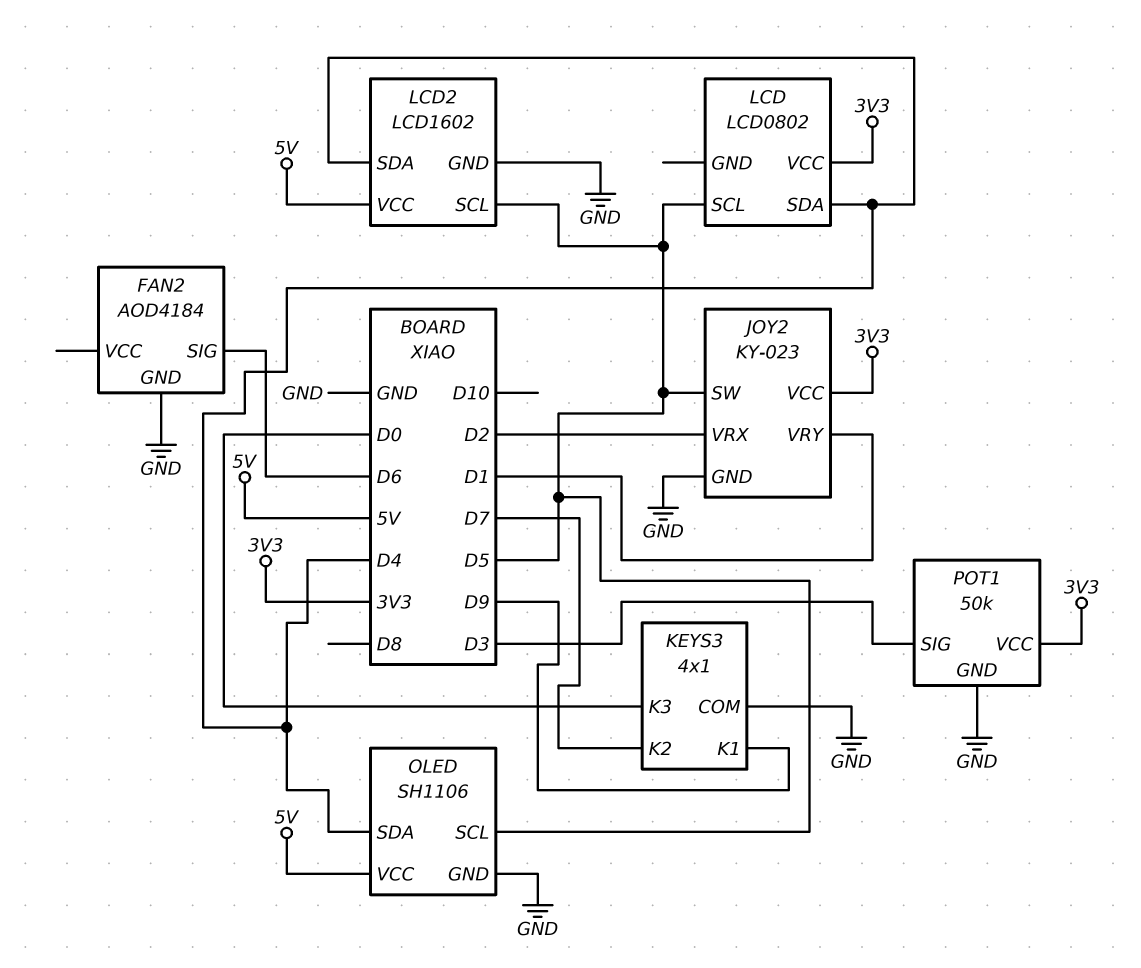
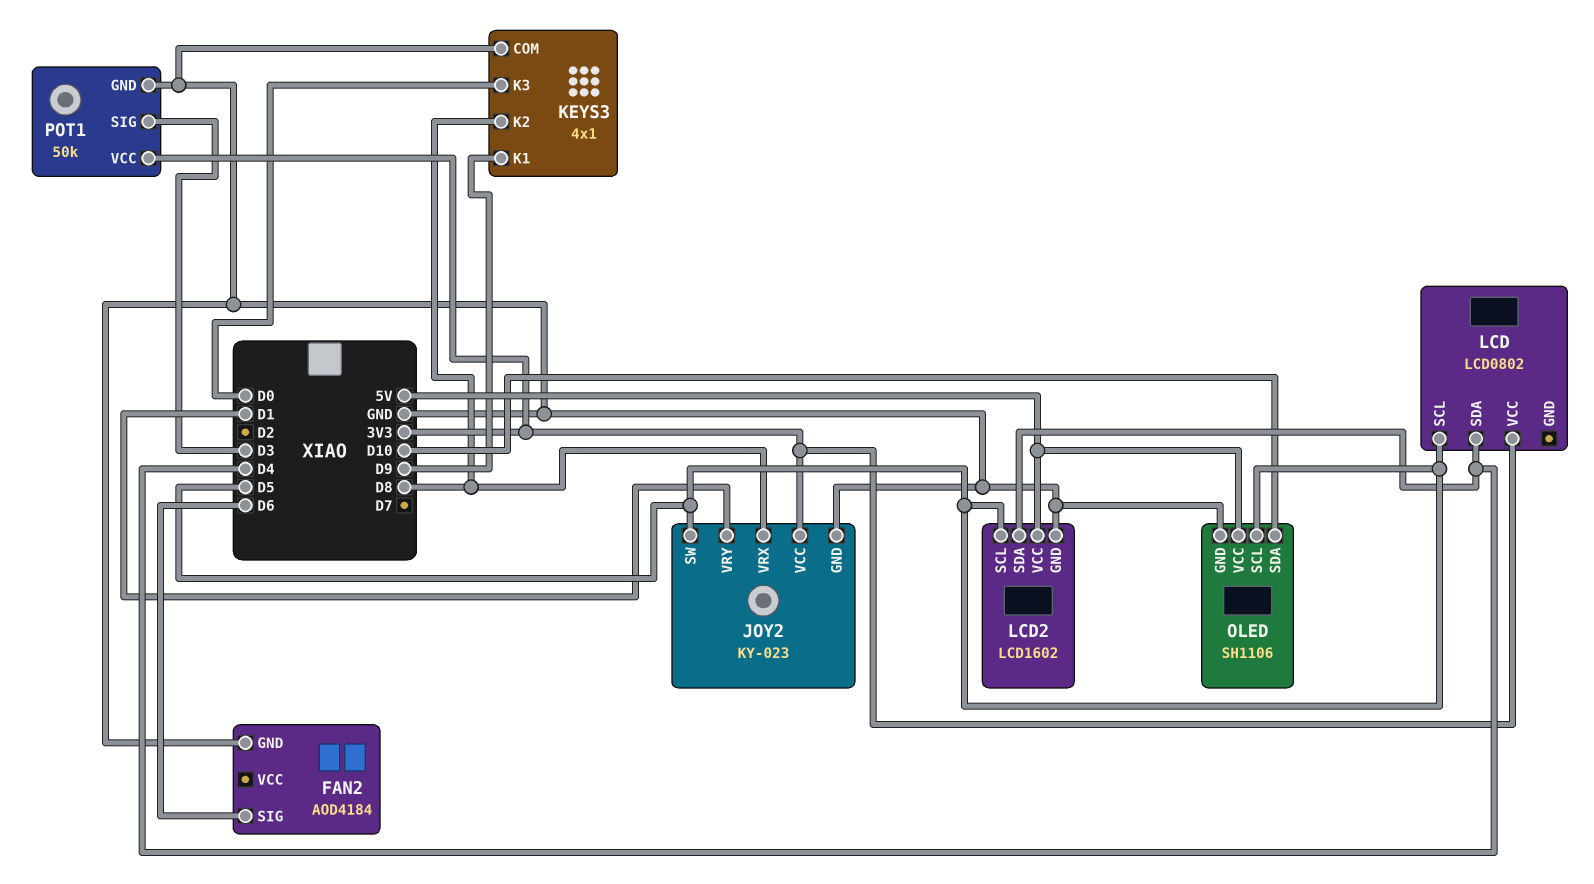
JOY2 pin VRX: D2 -> D8
KEYS3 pin K2: D7 -> D8
OLED pin SDA: D4 -> D10

